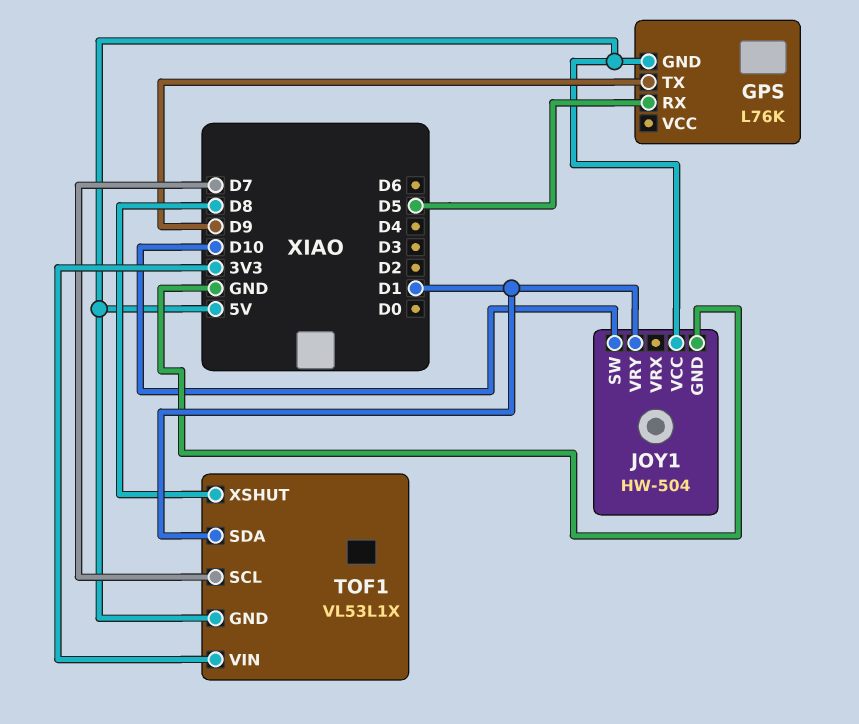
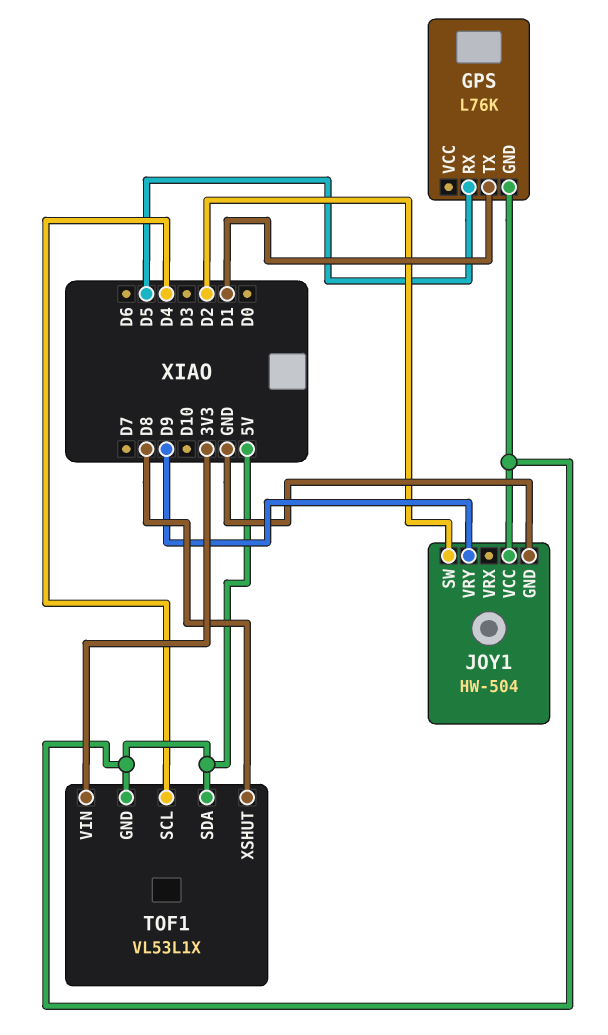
GPS pin TX: D9 -> D1
JOY1 pin SW: D10 -> D2
JOY1 pin VRY: D1 -> D9
TOF1 pin SCL: D7 -> D4
TOF1 pin SDA: D1 -> 5V

